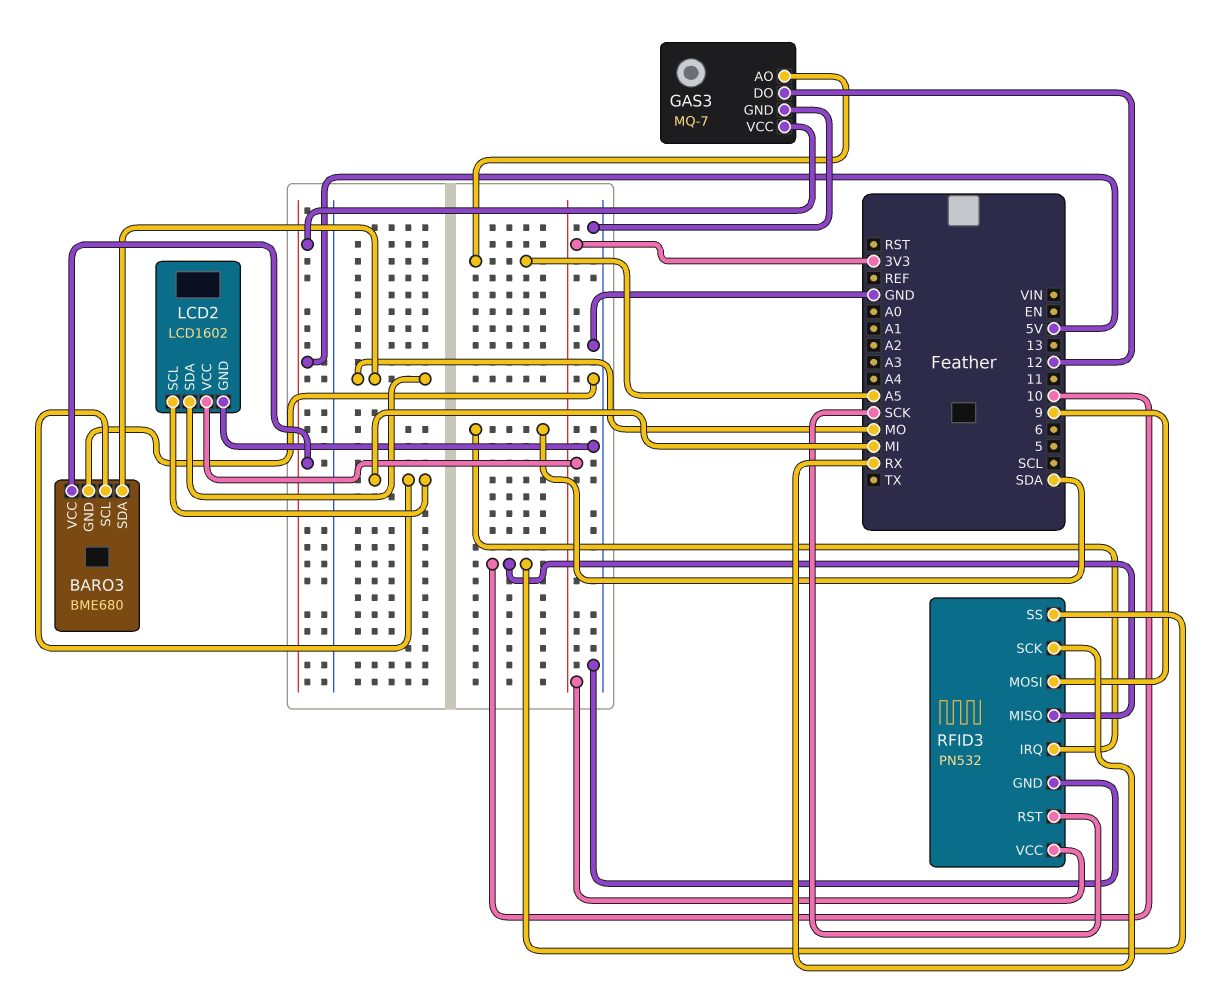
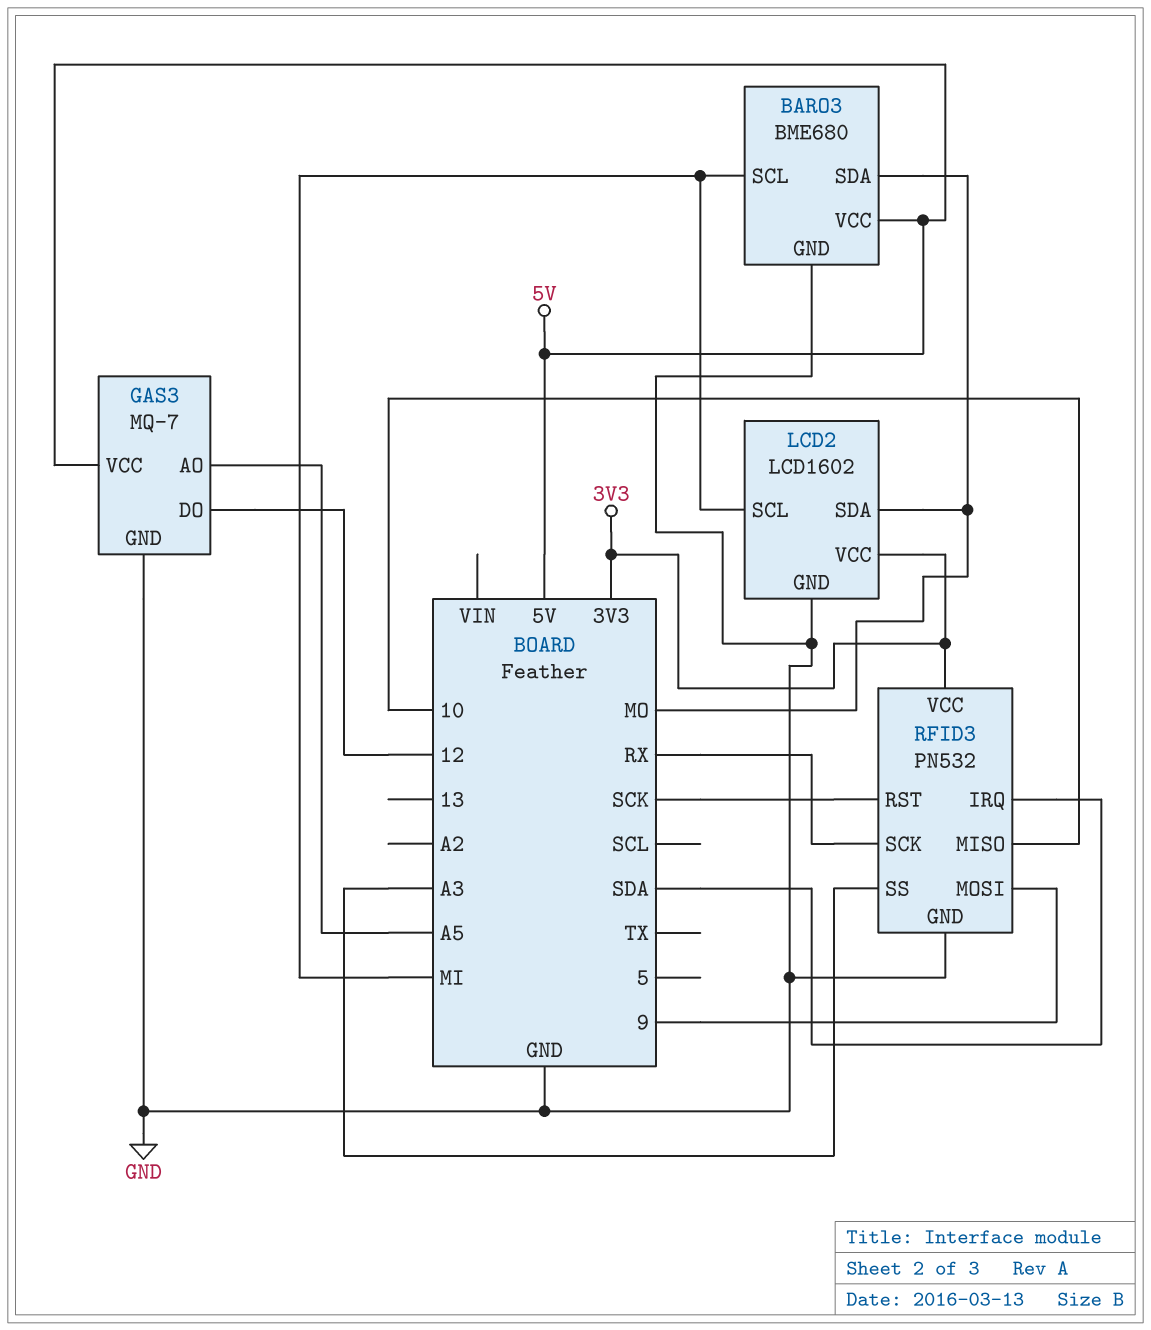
RFID3 pin SS: 10 -> A3

